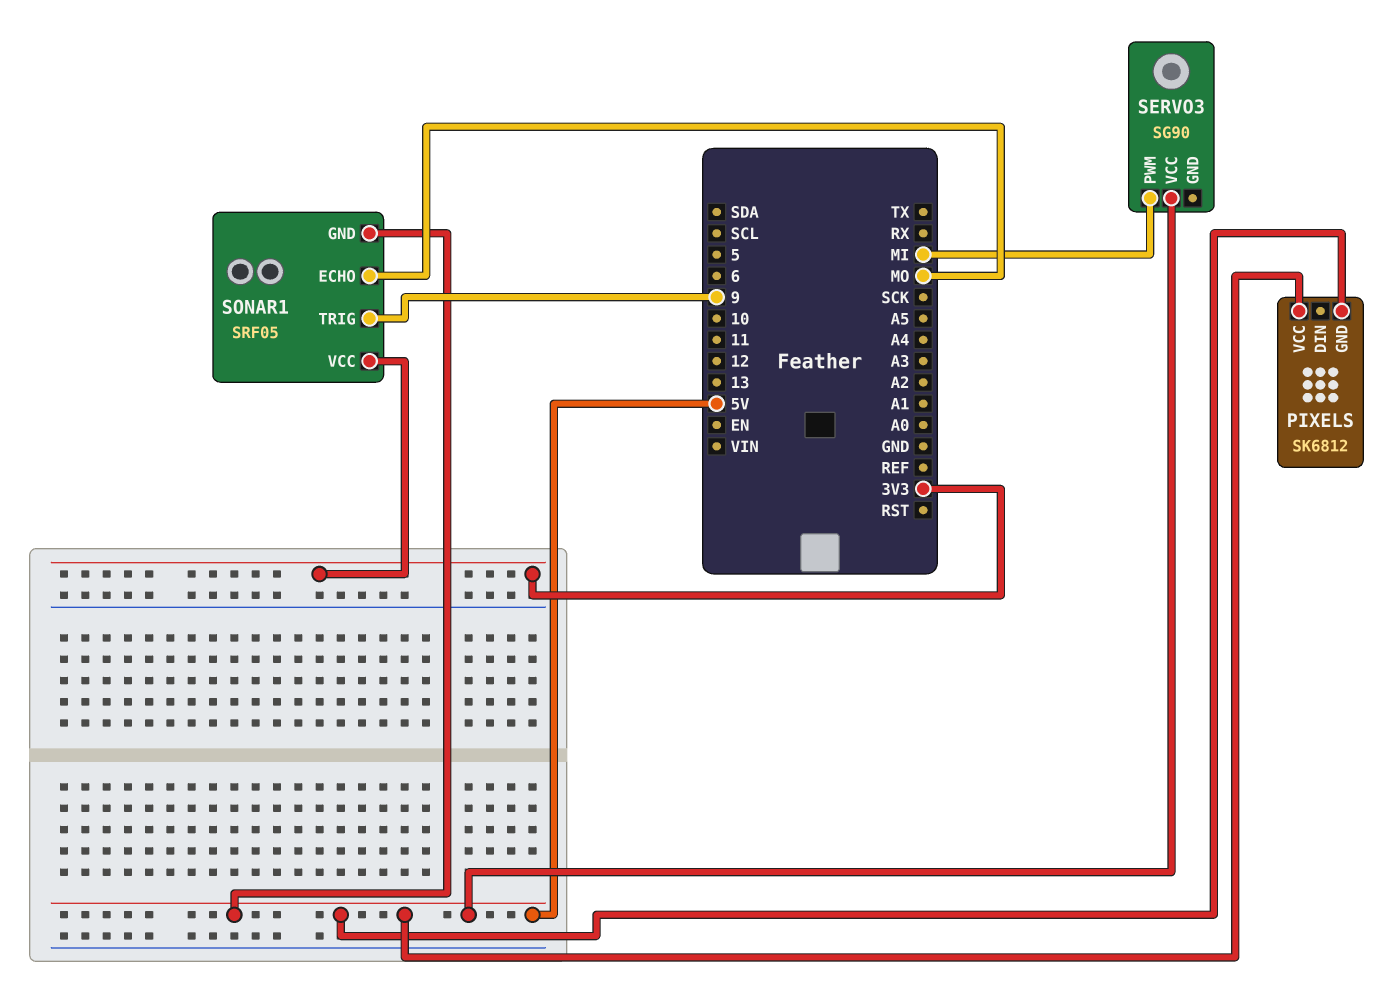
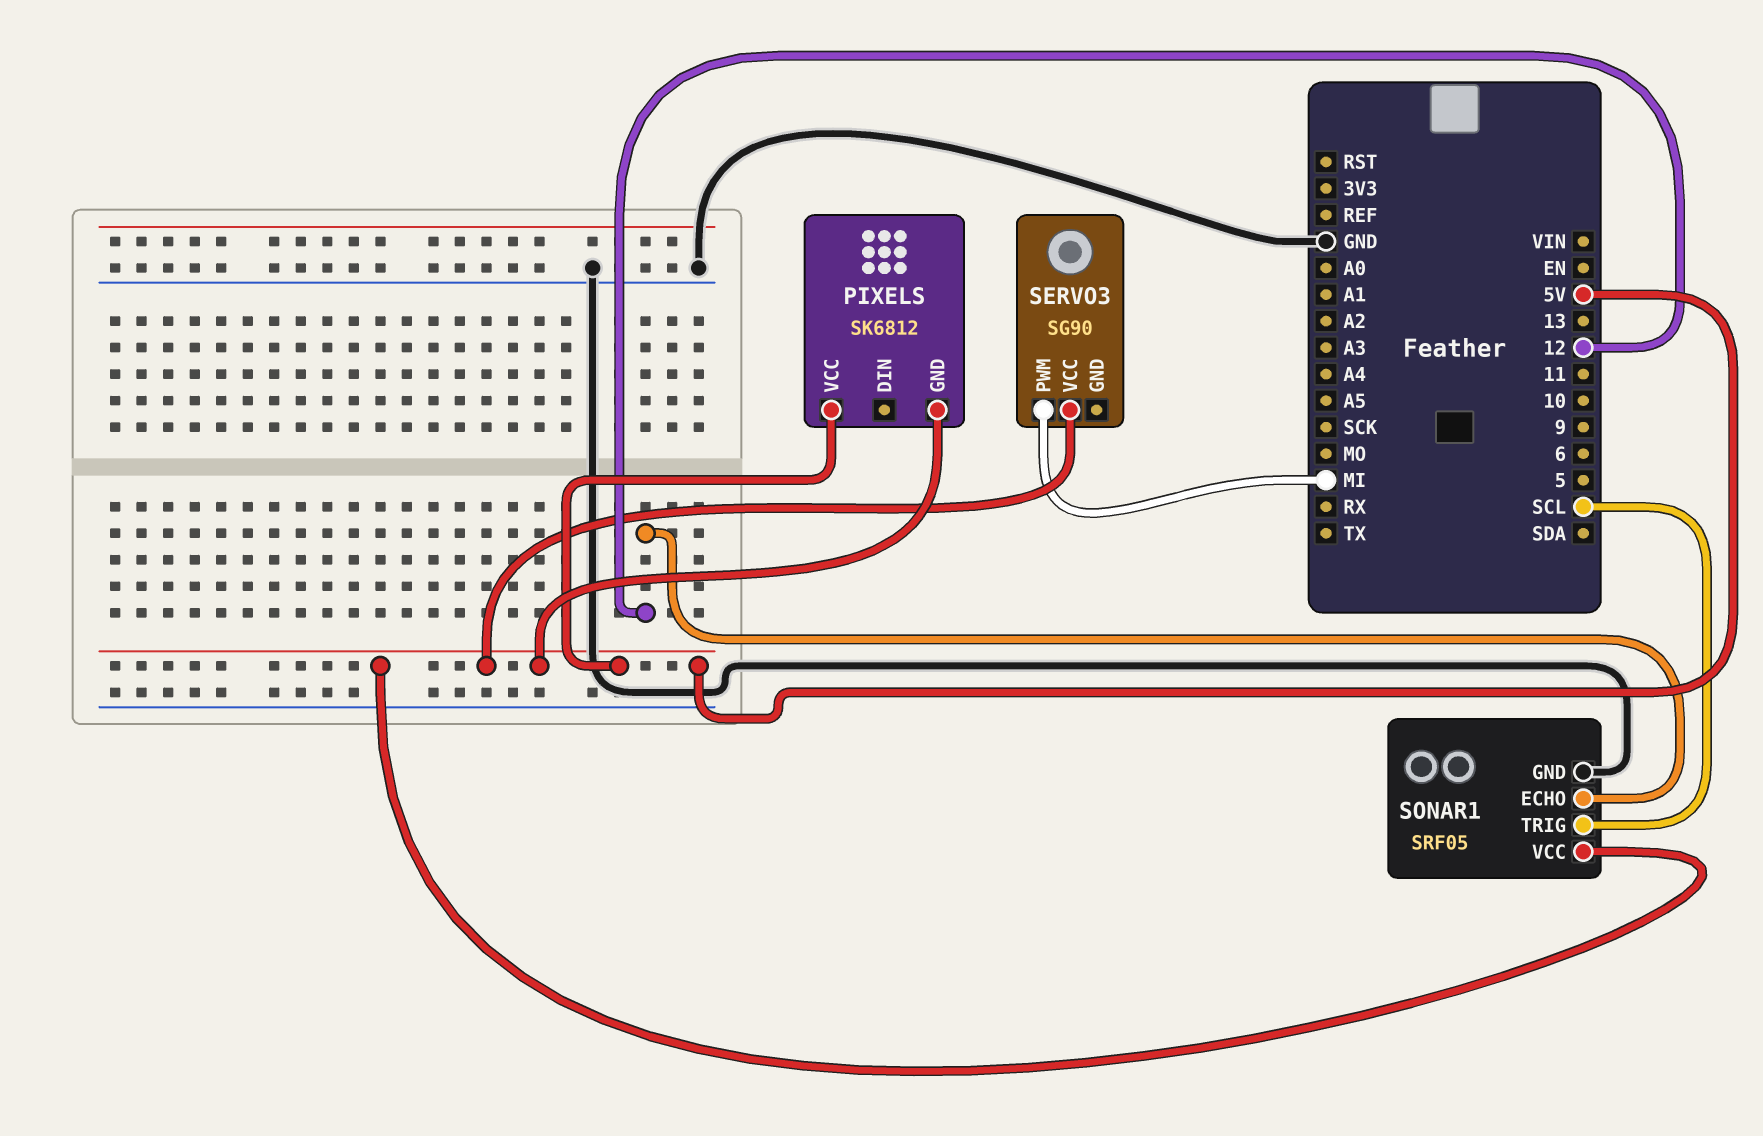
SONAR1 pin ECHO: MO -> 12
SONAR1 pin GND: 5V -> GND
SONAR1 pin TRIG: 9 -> SCL
SONAR1 pin VCC: 3V3 -> 5V

